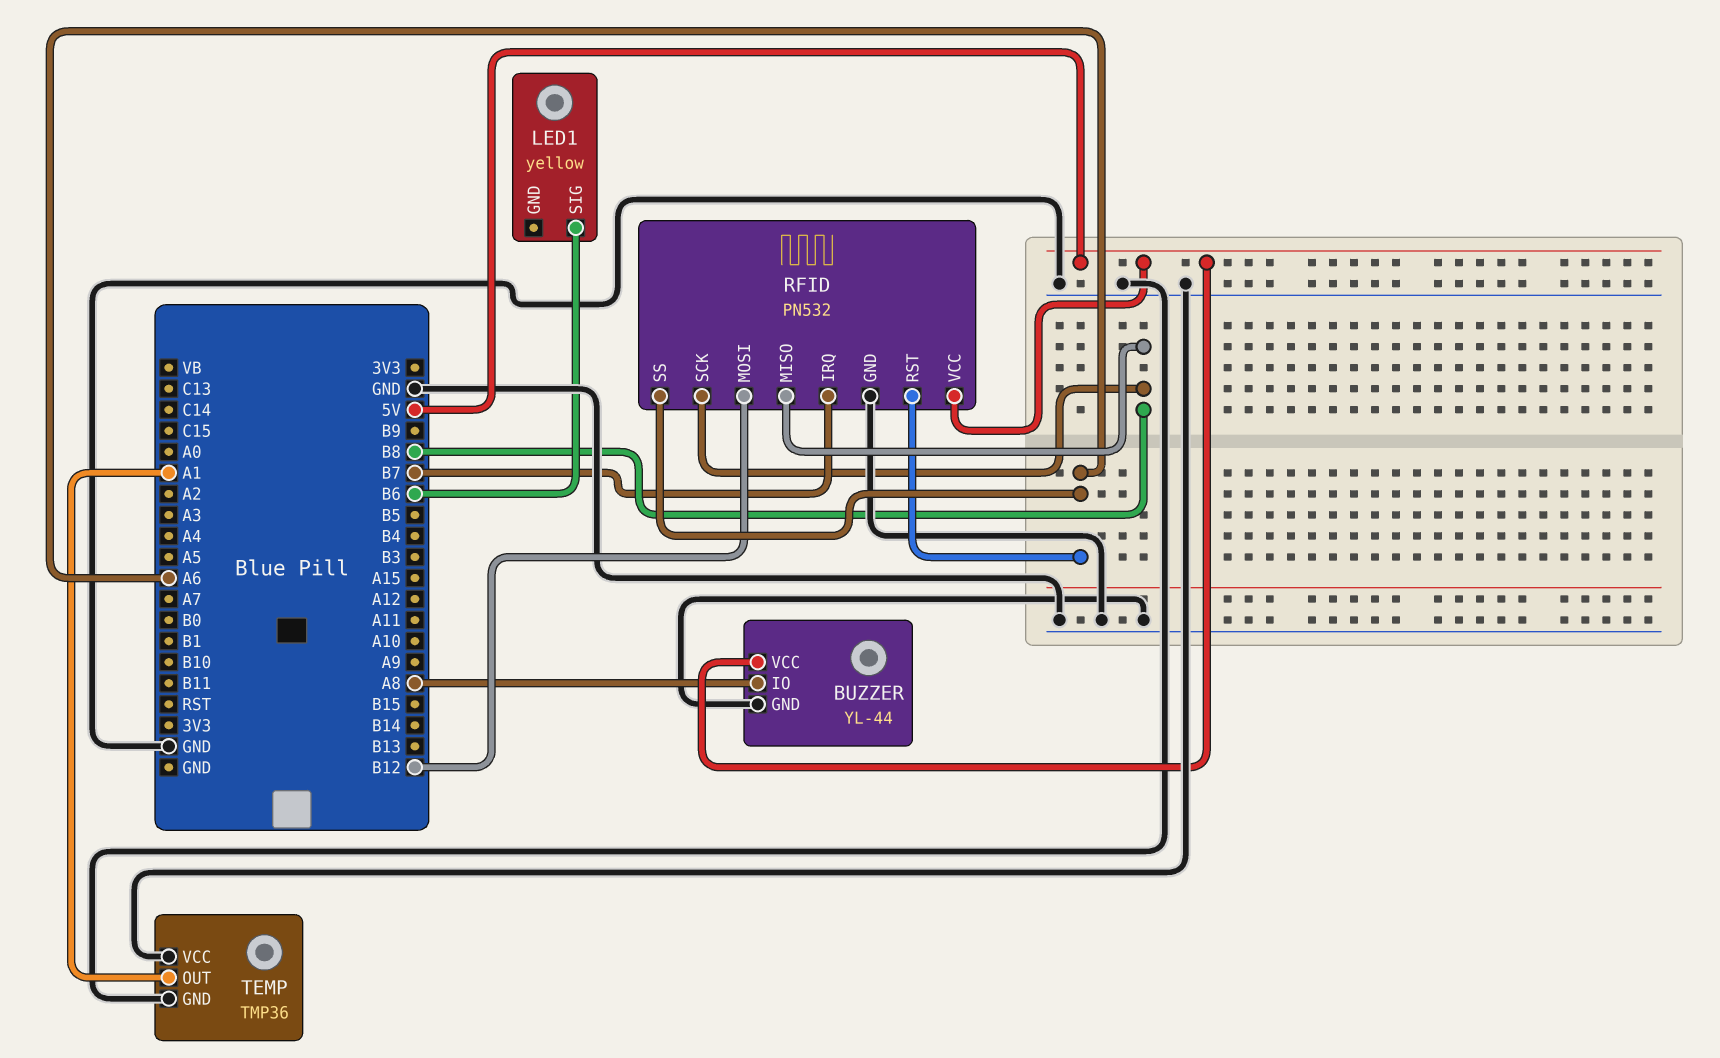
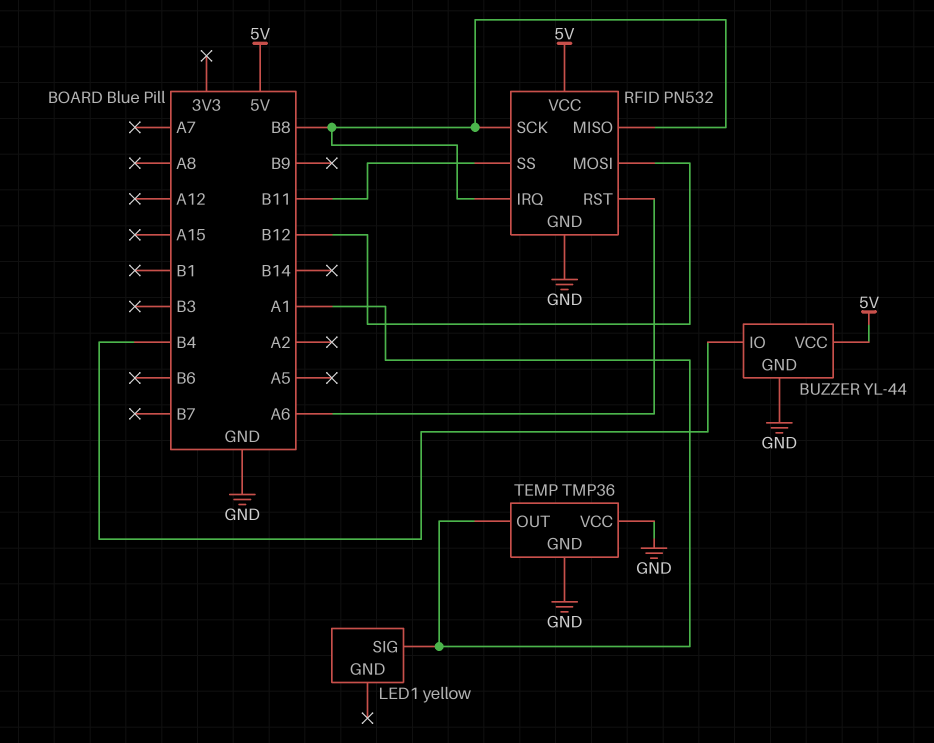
BUZZER pin IO: A8 -> B4
LED1 pin SIG: B6 -> A1
RFID pin IRQ: B7 -> B8
RFID pin SS: A6 -> B11

